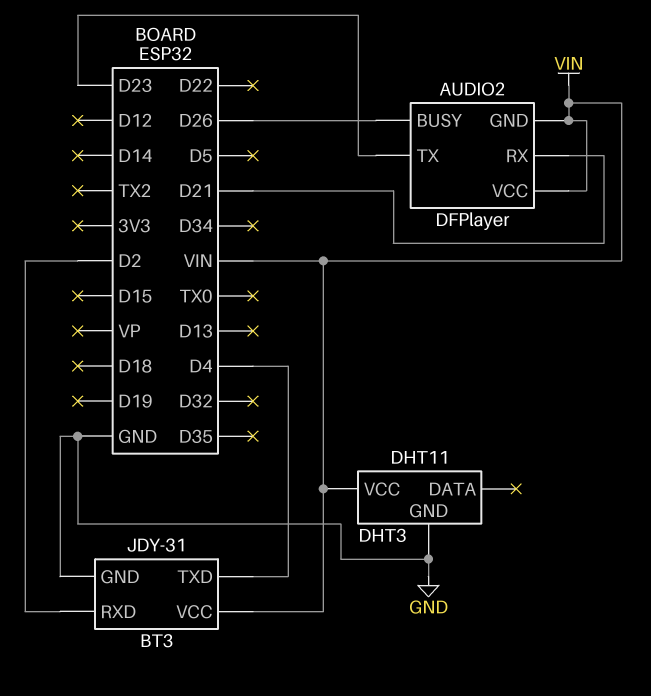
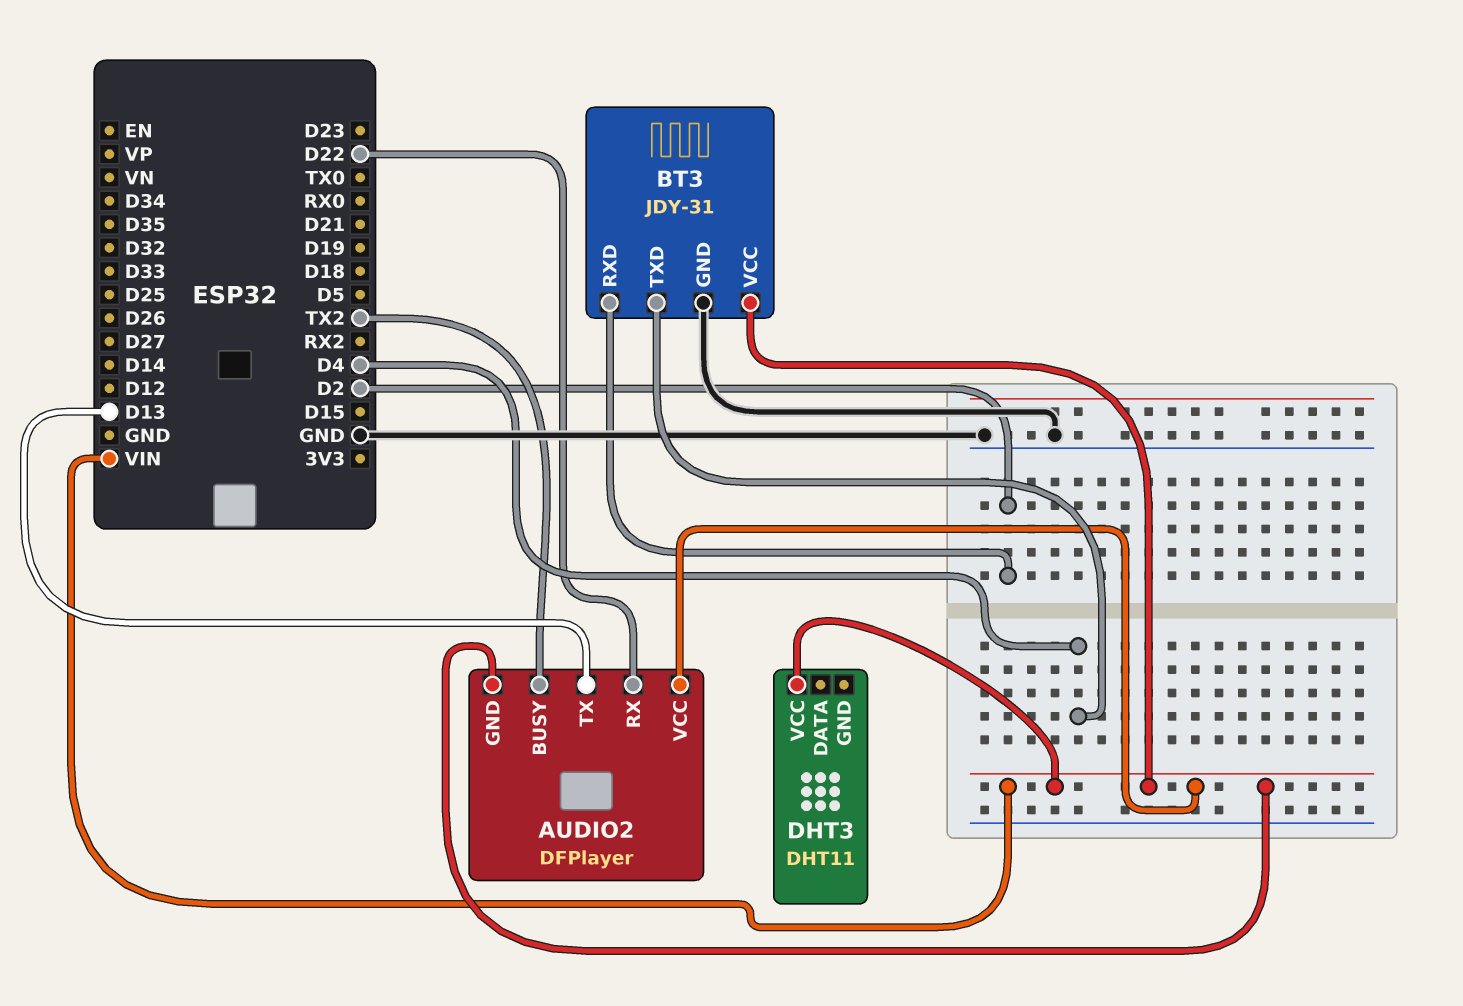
AUDIO2 pin BUSY: D26 -> TX2
AUDIO2 pin RX: D21 -> D22
AUDIO2 pin TX: D23 -> D13
DHT3 pin GND: GND -> none

